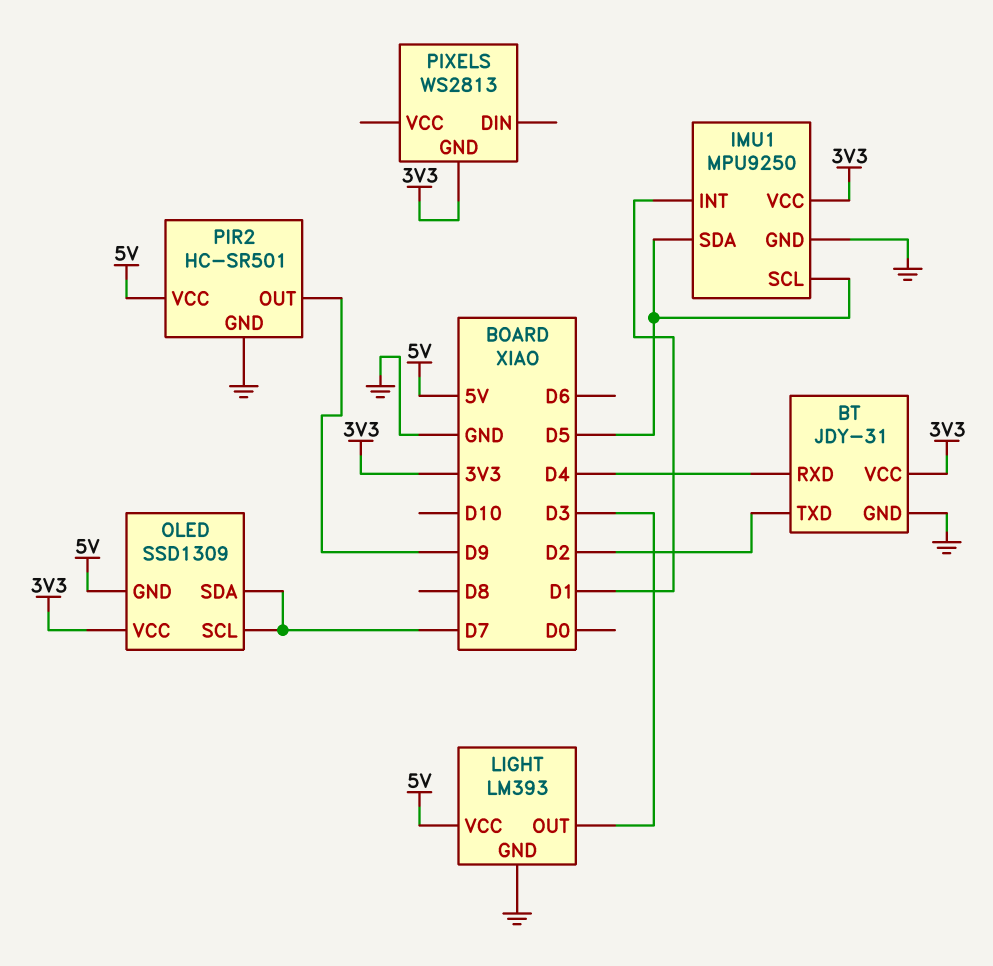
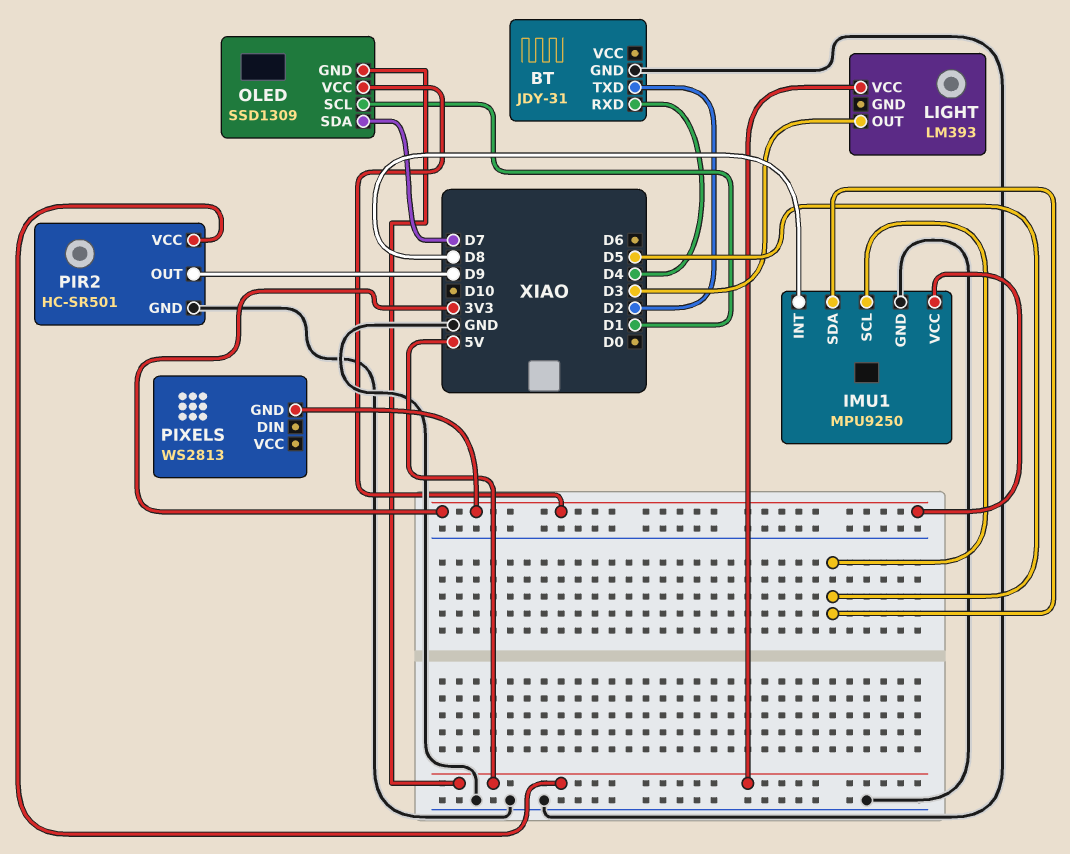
BT pin VCC: 3V3 -> none
IMU1 pin INT: D1 -> D8
LIGHT pin GND: GND -> none
OLED pin SCL: D7 -> D1

